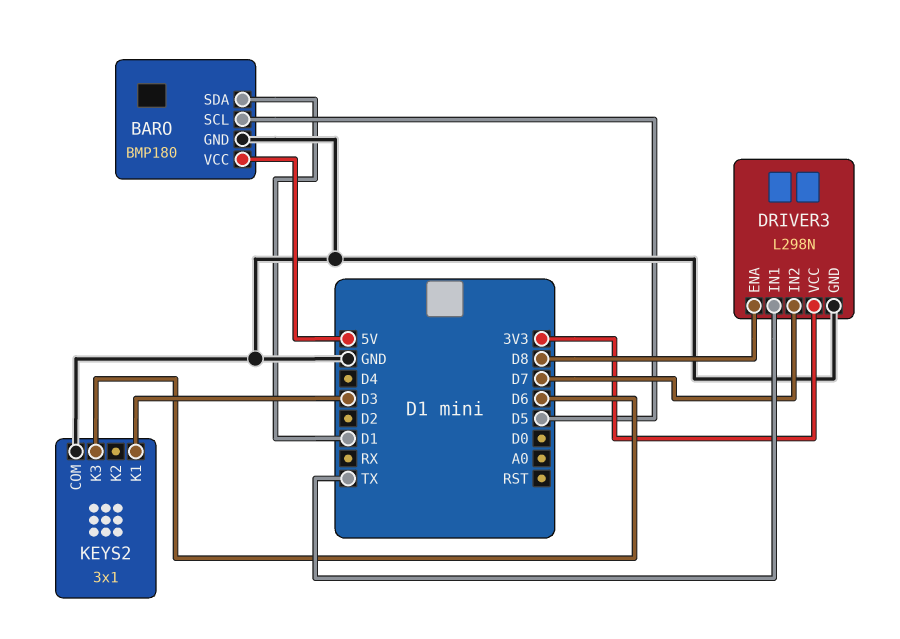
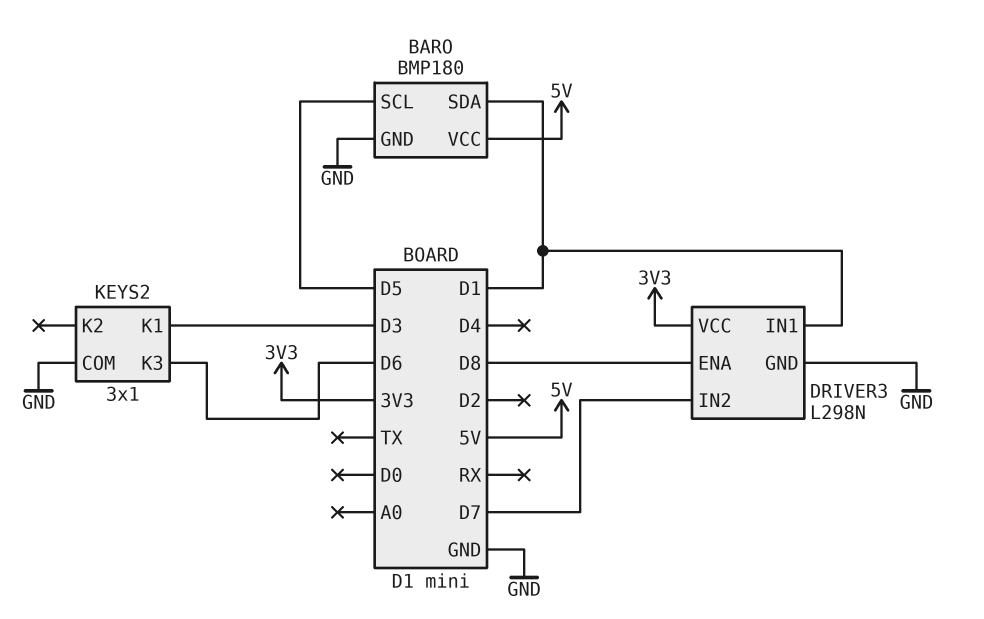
DRIVER3 pin IN1: TX -> D1

